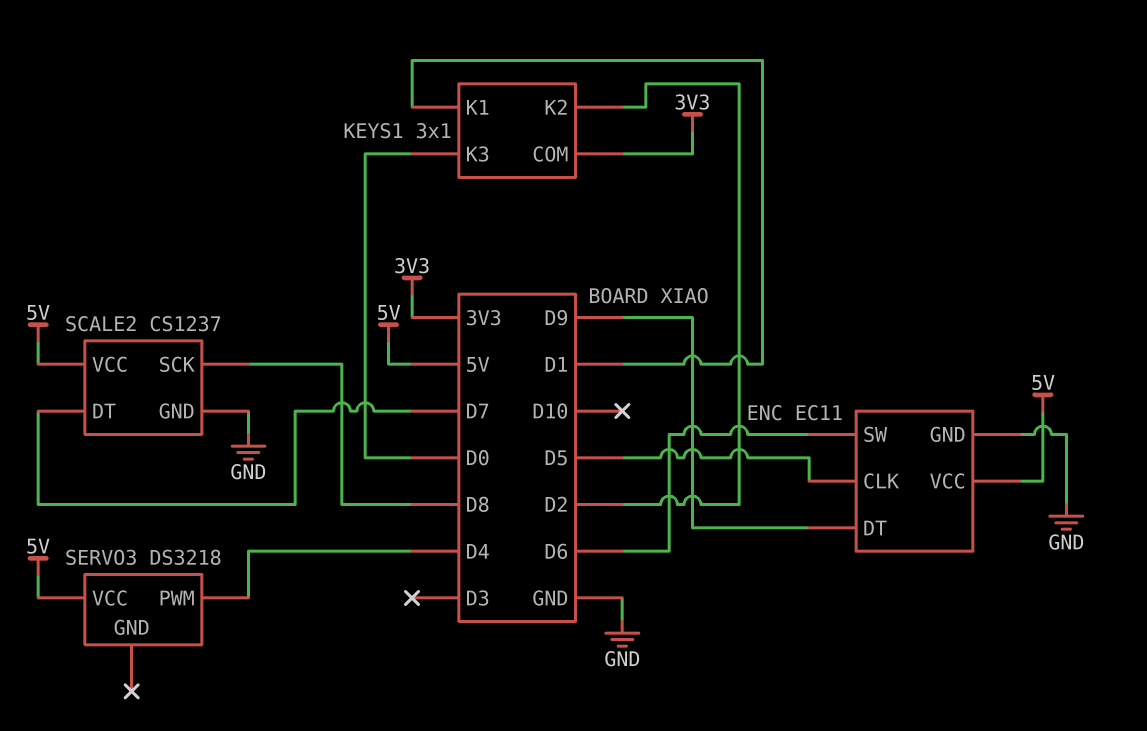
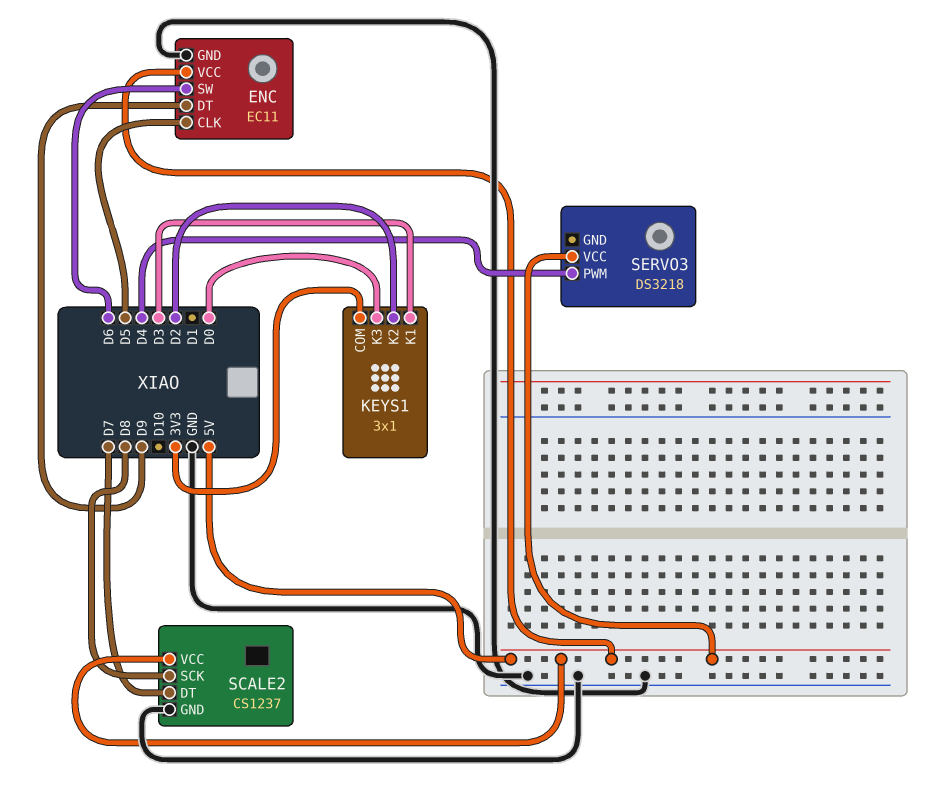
KEYS1 pin K1: D1 -> D3

